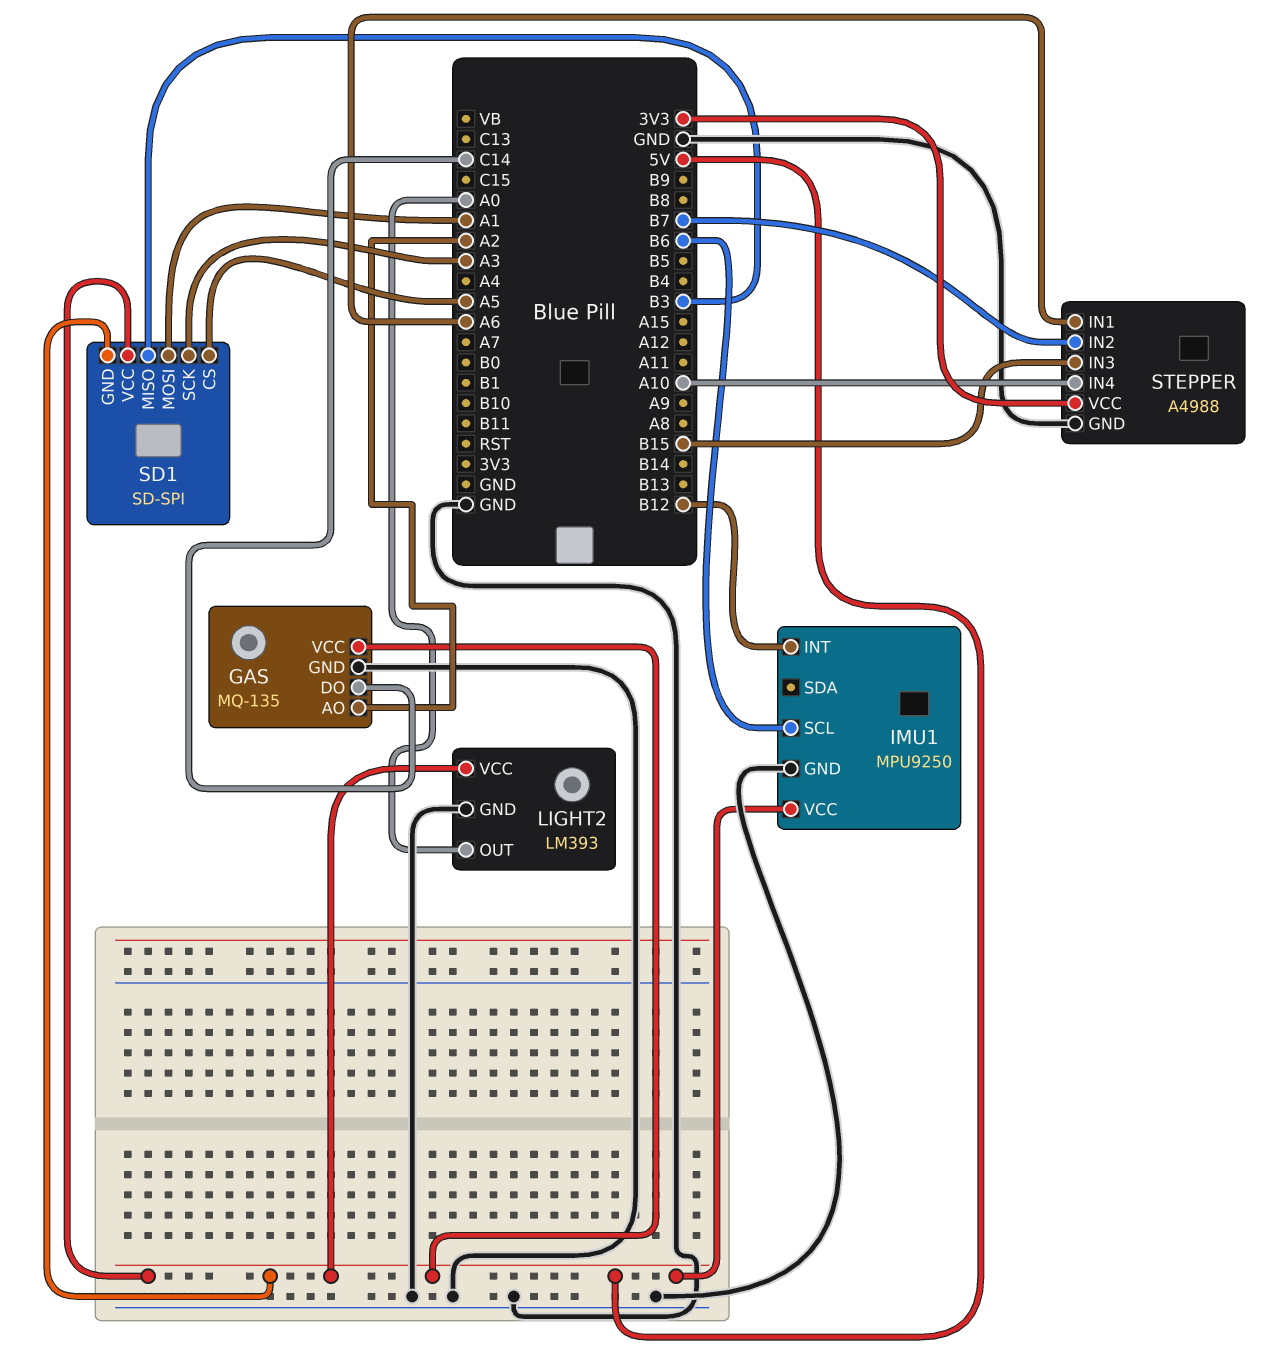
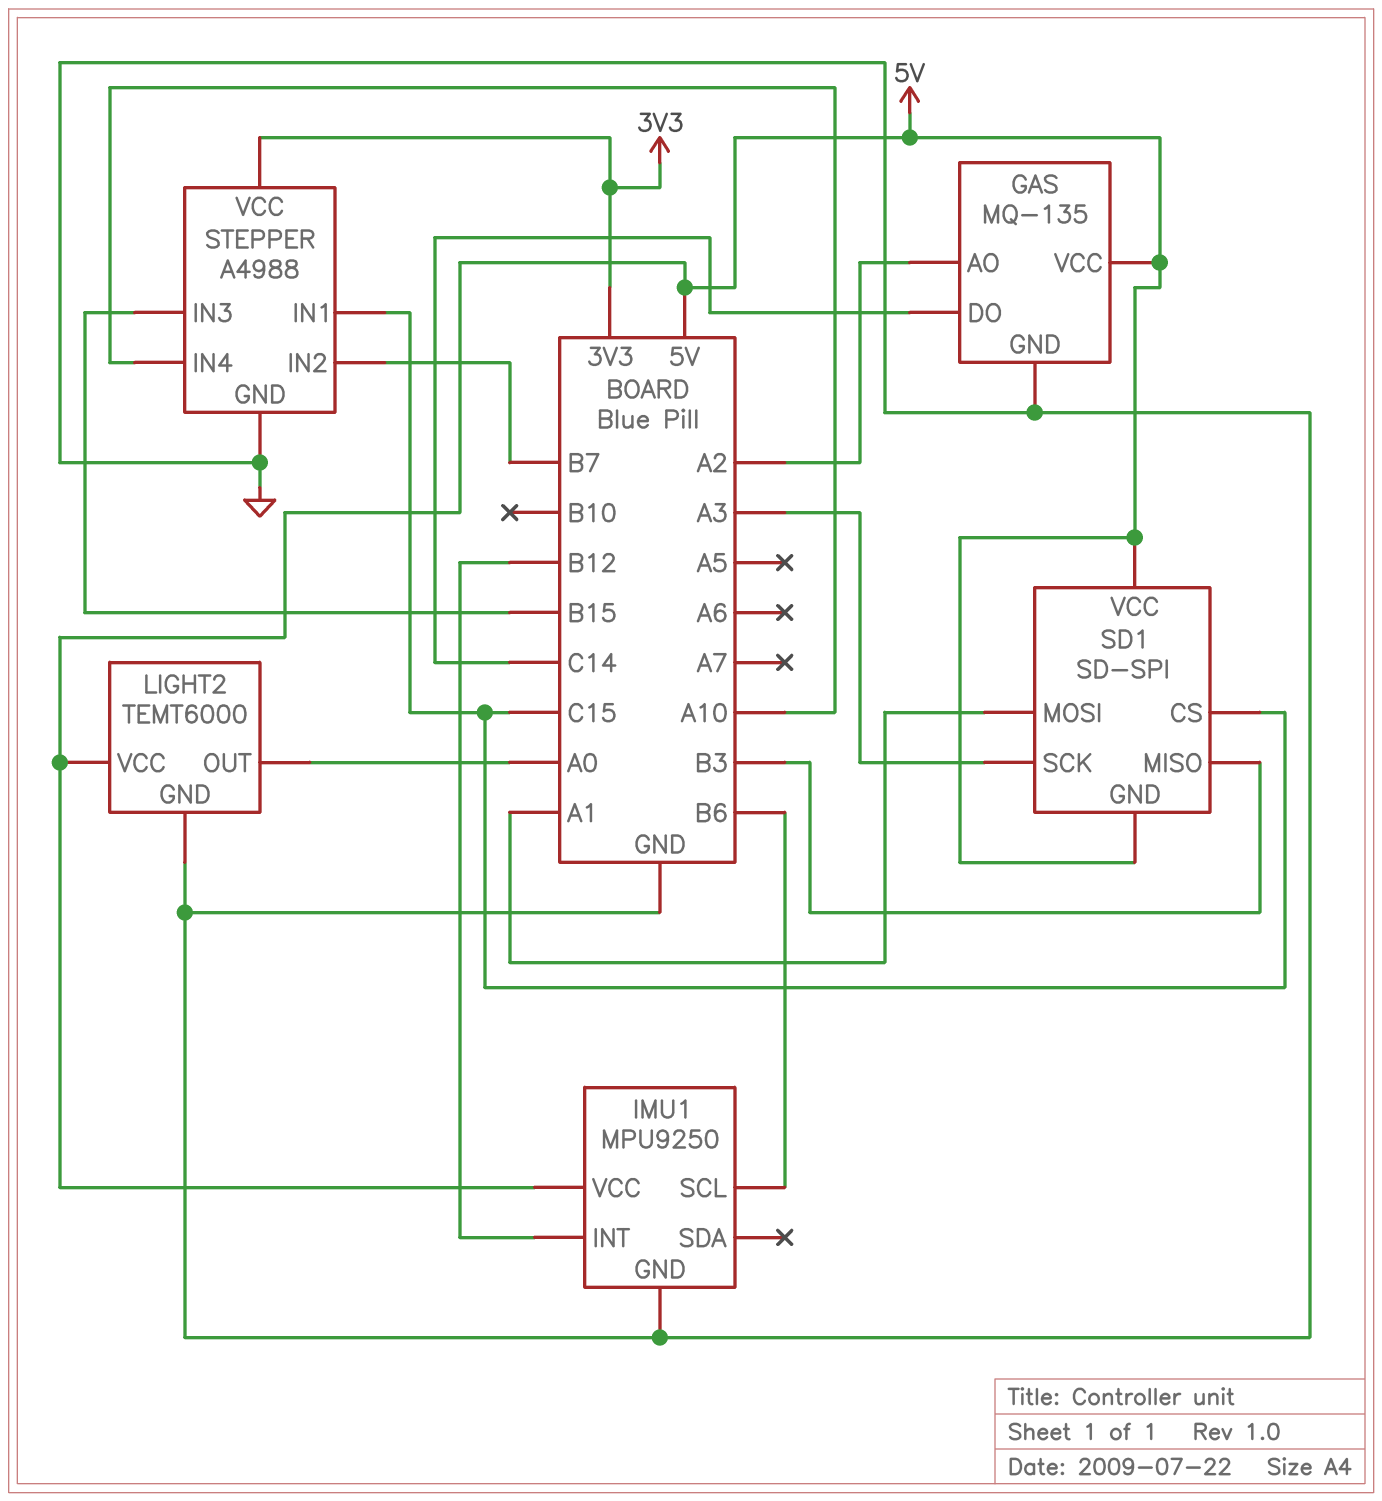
LIGHT2: LM393 -> TEMT6000
SD1 pin CS: A5 -> C15
STEPPER pin IN1: A6 -> C15

